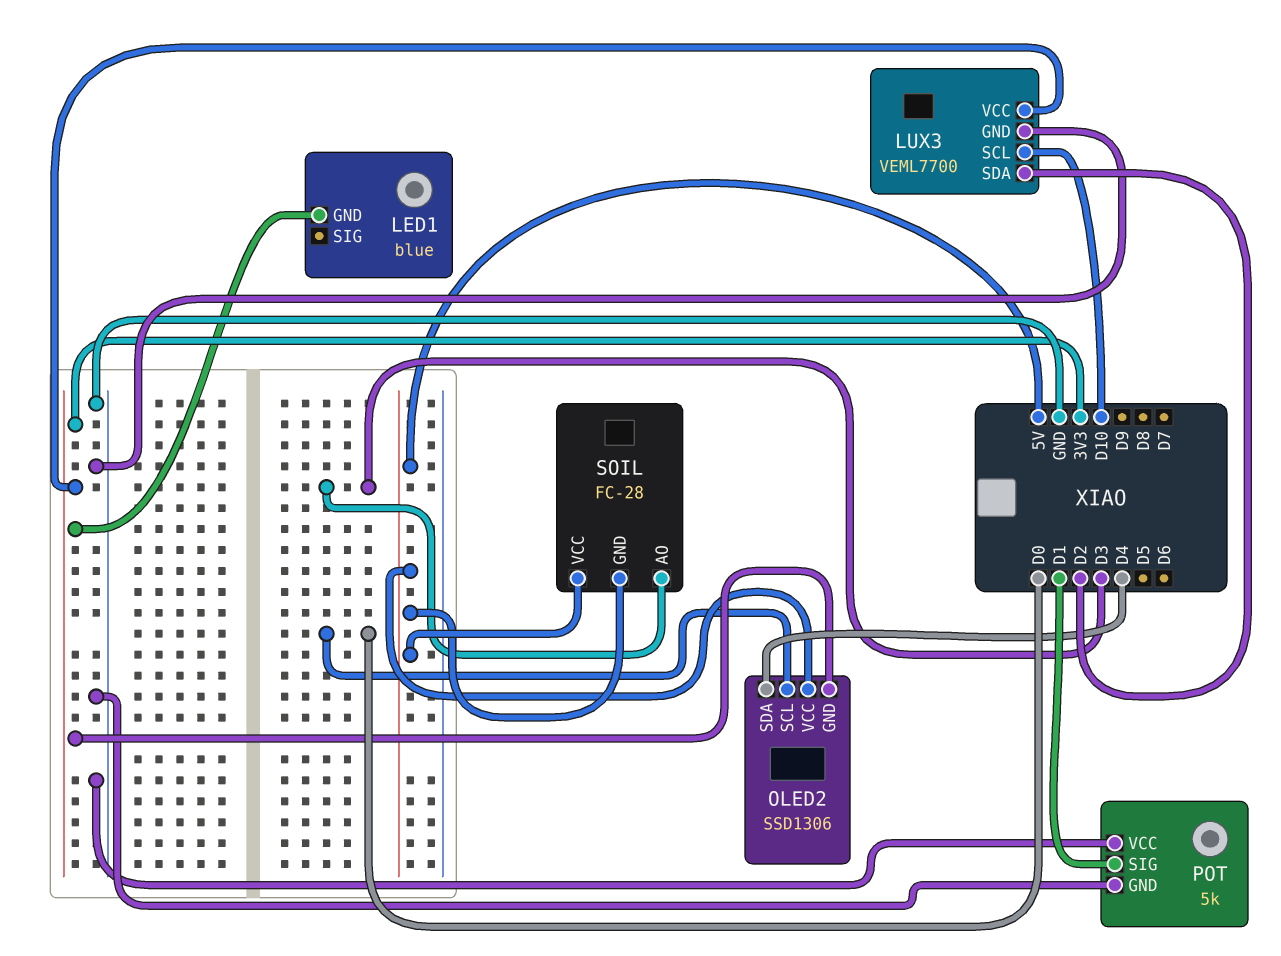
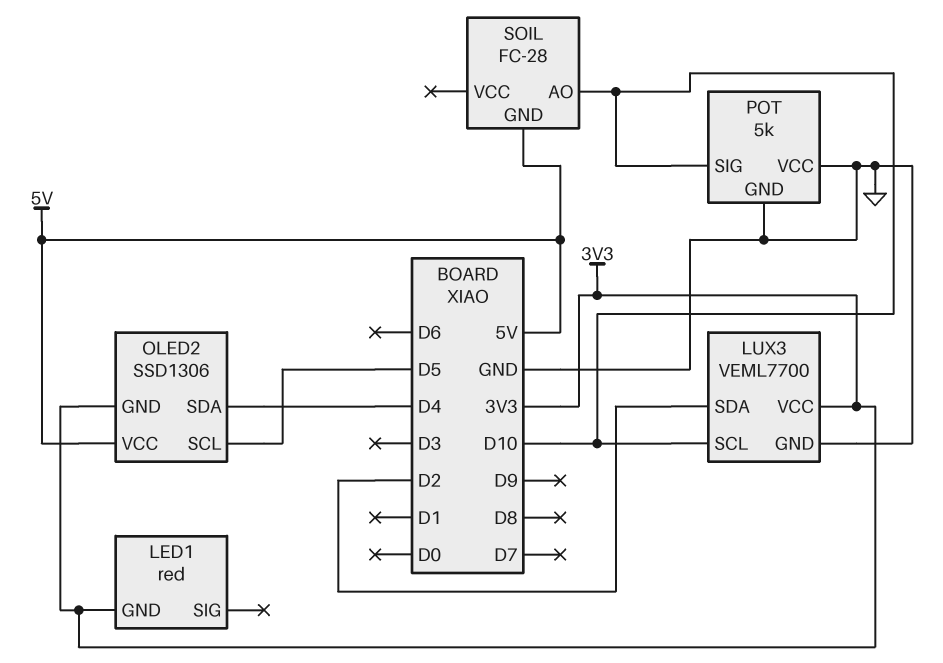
LED1: blue -> red
OLED2 pin SCL: D0 -> D5
POT pin SIG: D1 -> D10
SOIL pin AO: D3 -> D10
SOIL pin VCC: 5V -> none

